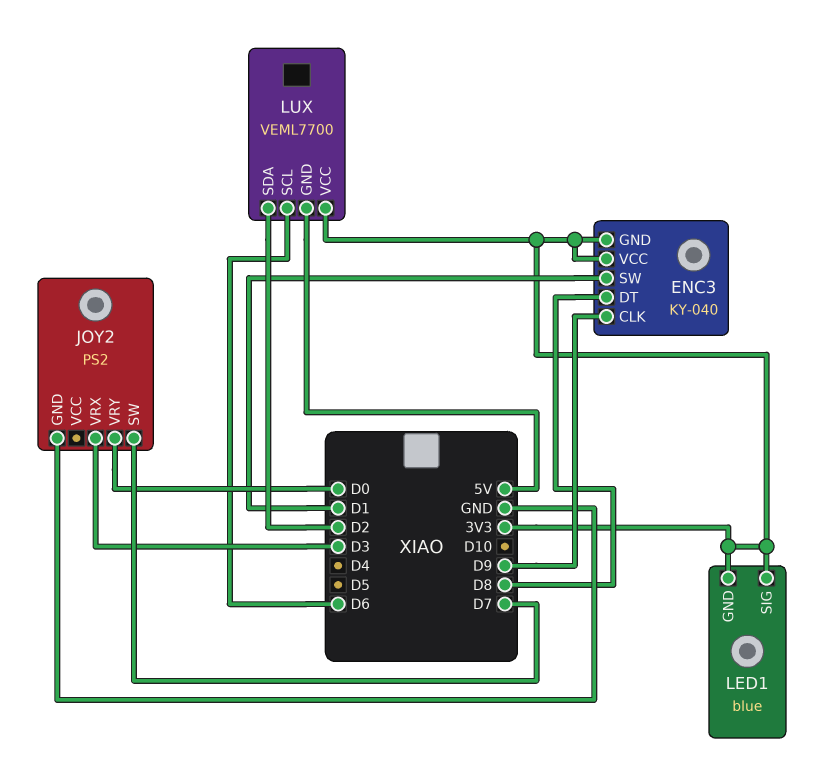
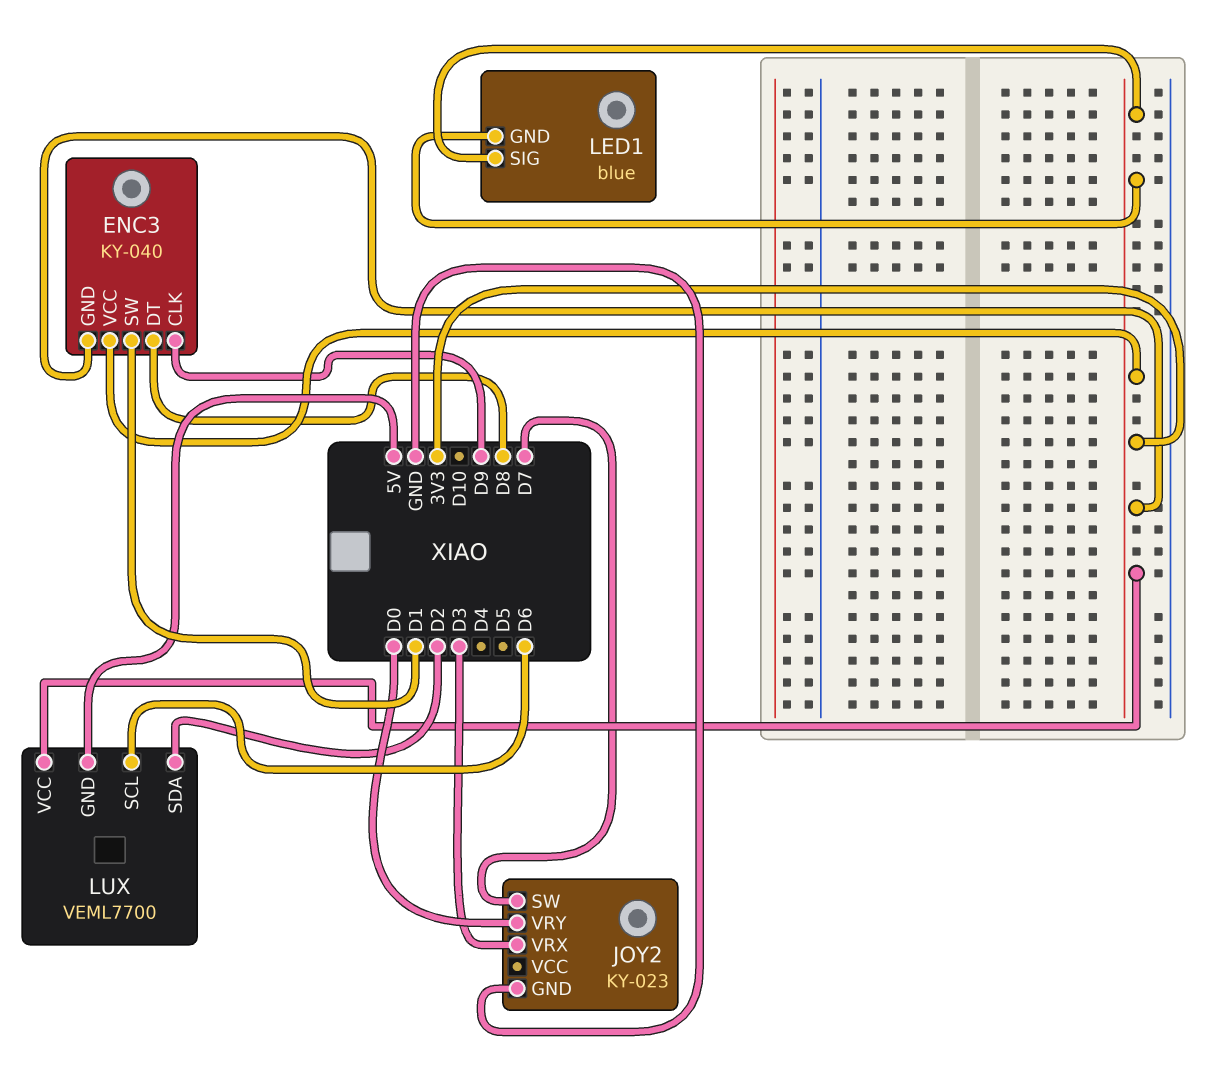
JOY2: PS2 -> KY-023

